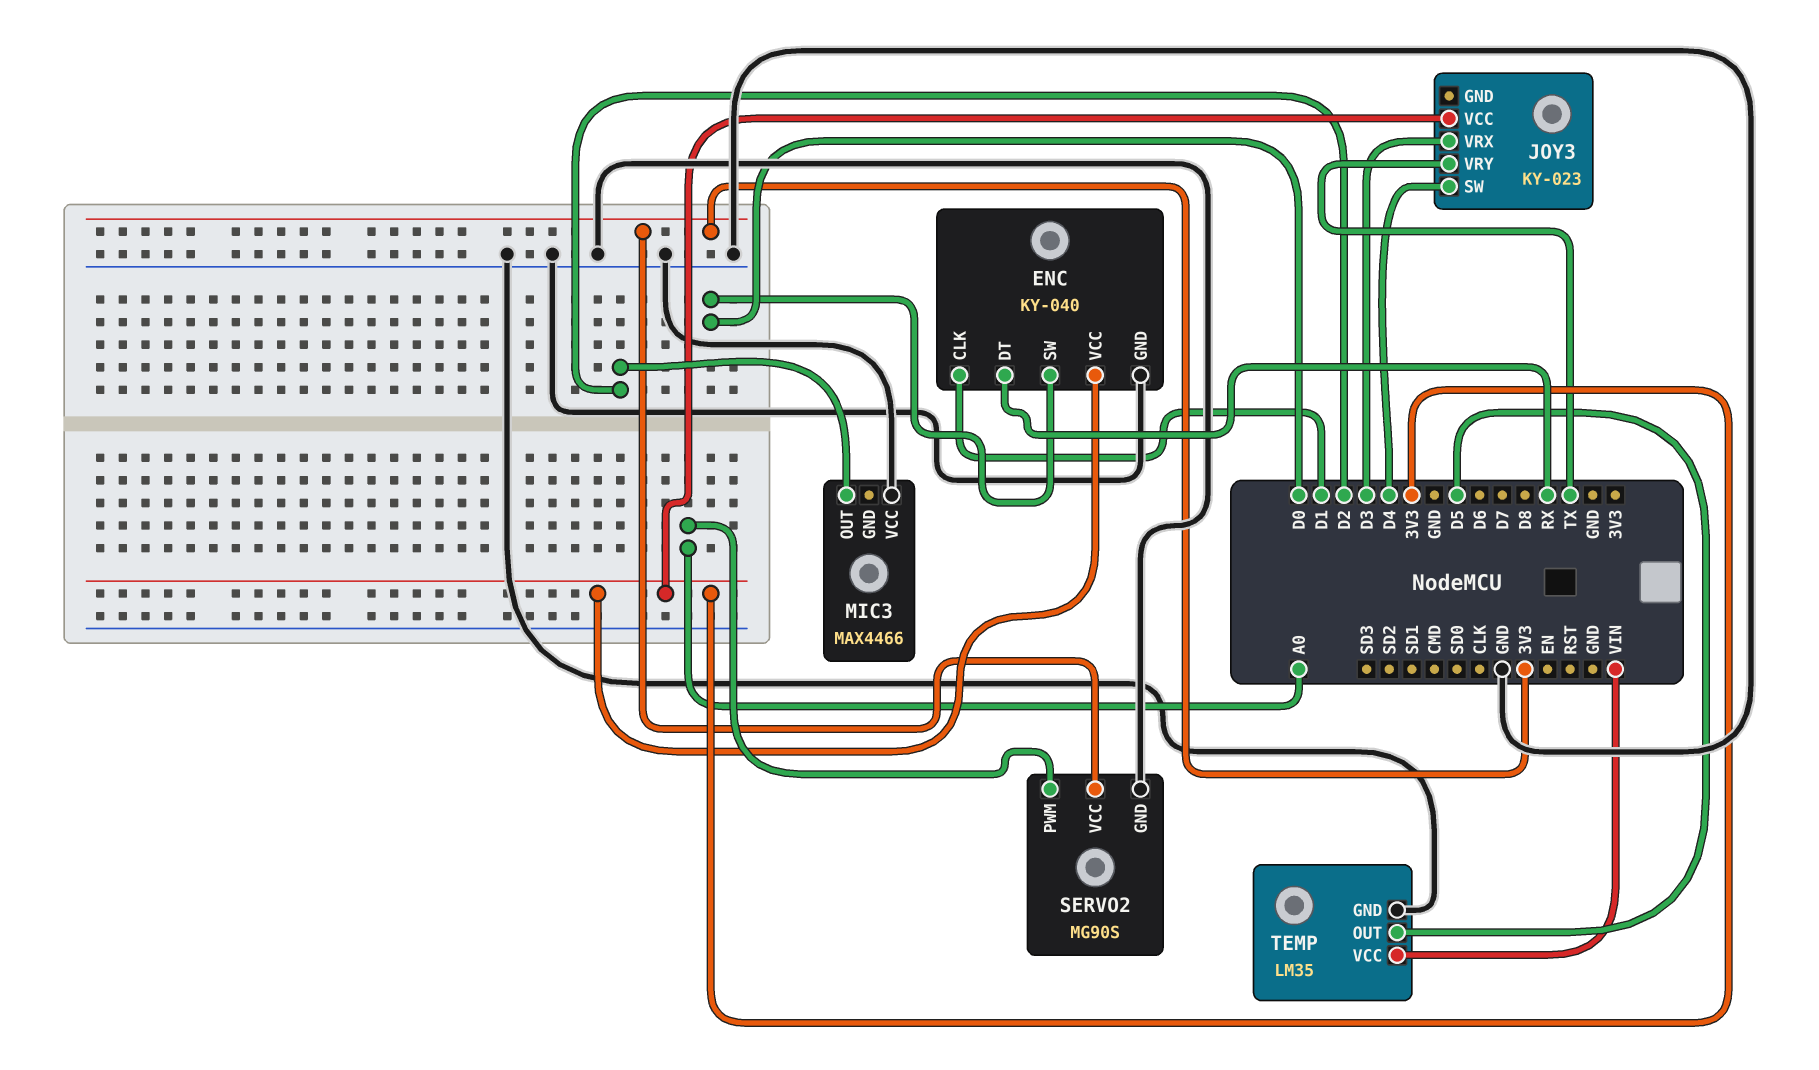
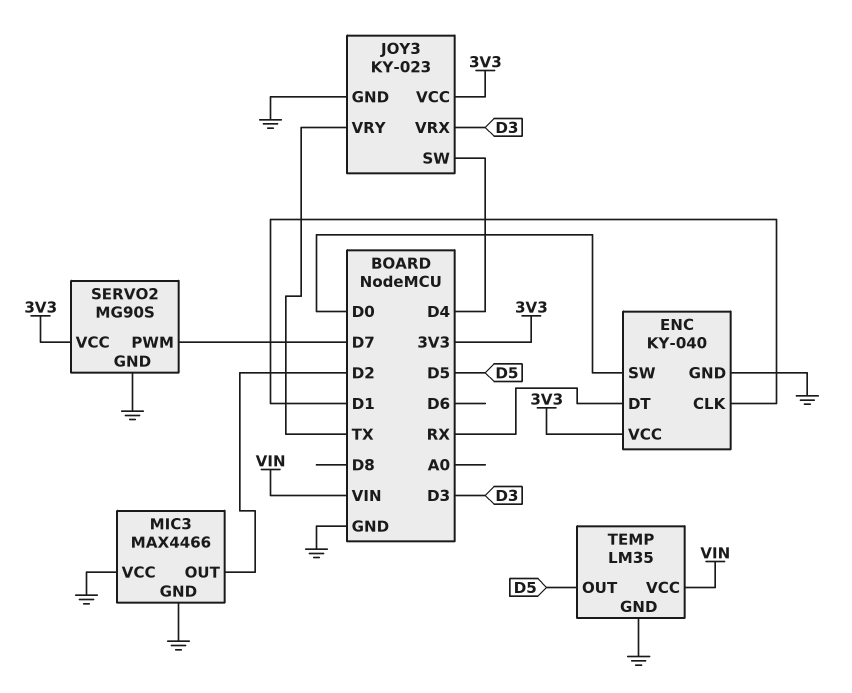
JOY3 pin GND: none -> GND
MIC3 pin GND: none -> GND
SERVO2 pin PWM: A0 -> D7

